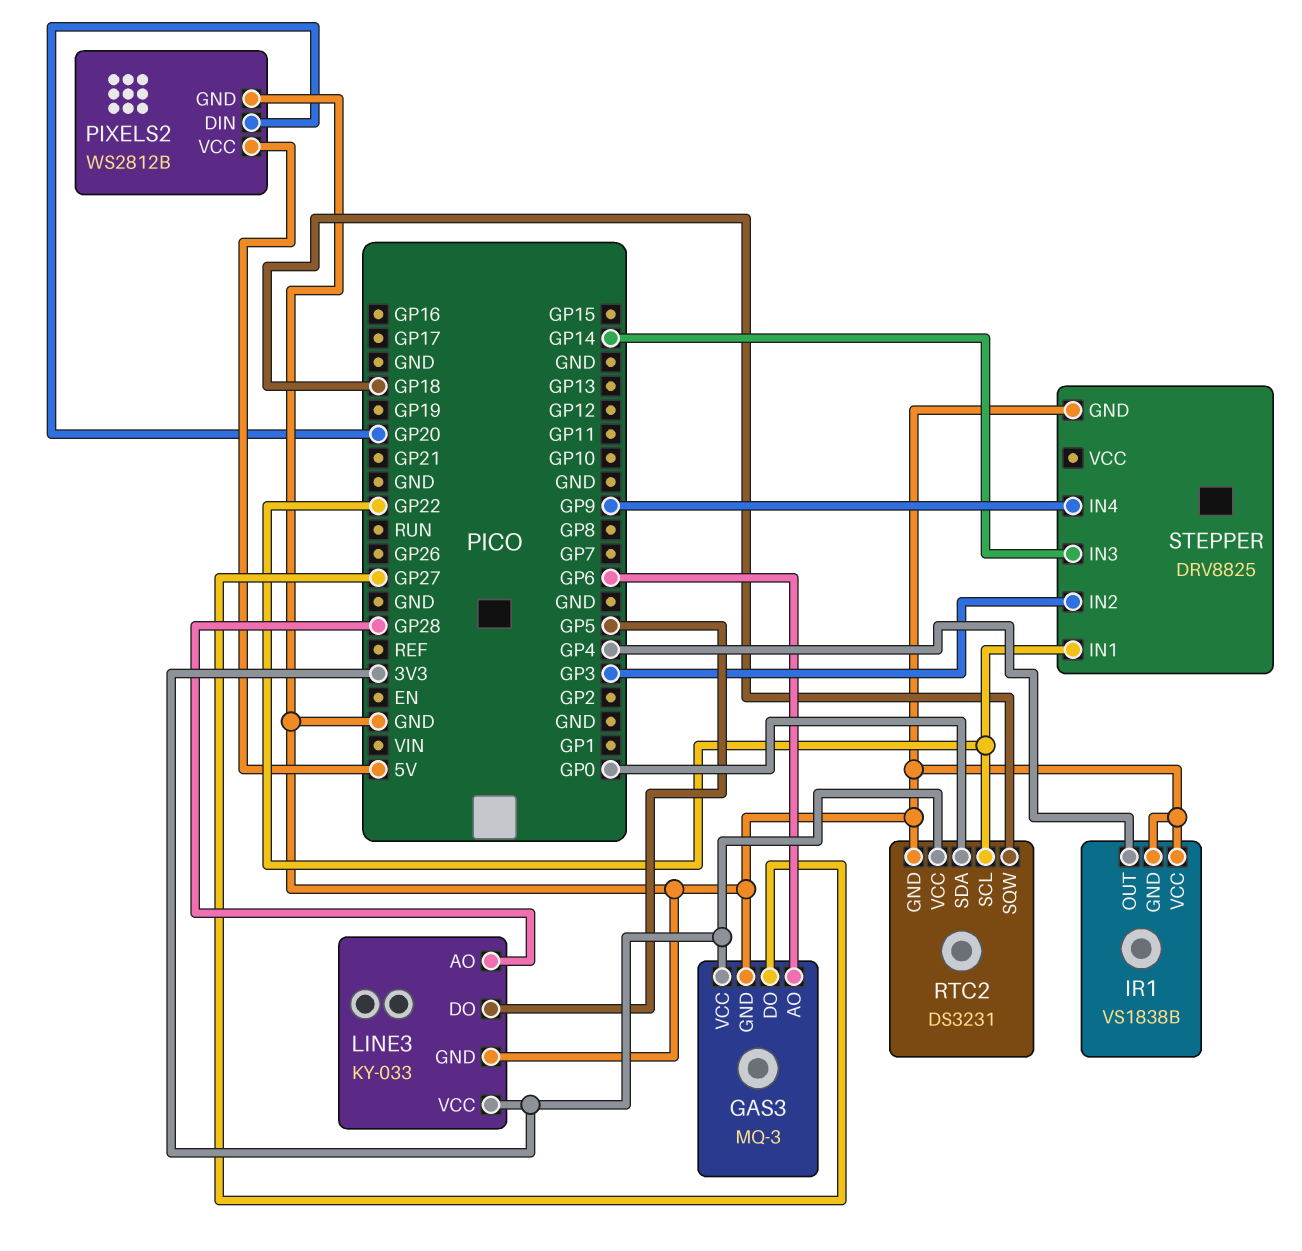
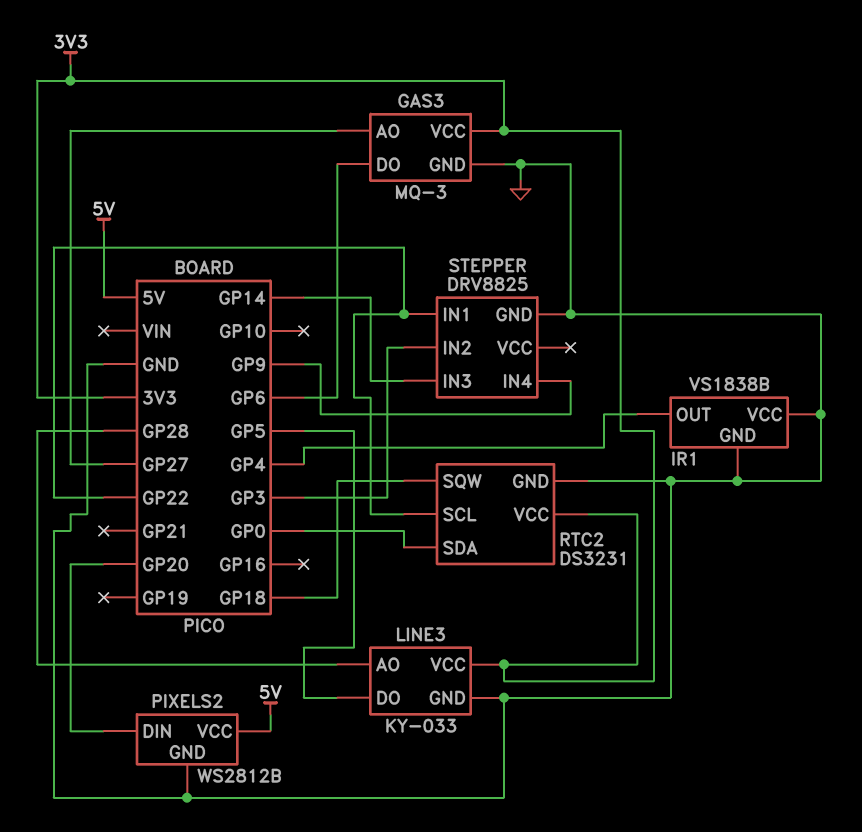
GAS3 pin AO: GP6 -> GP27
GAS3 pin DO: GP27 -> GP6

